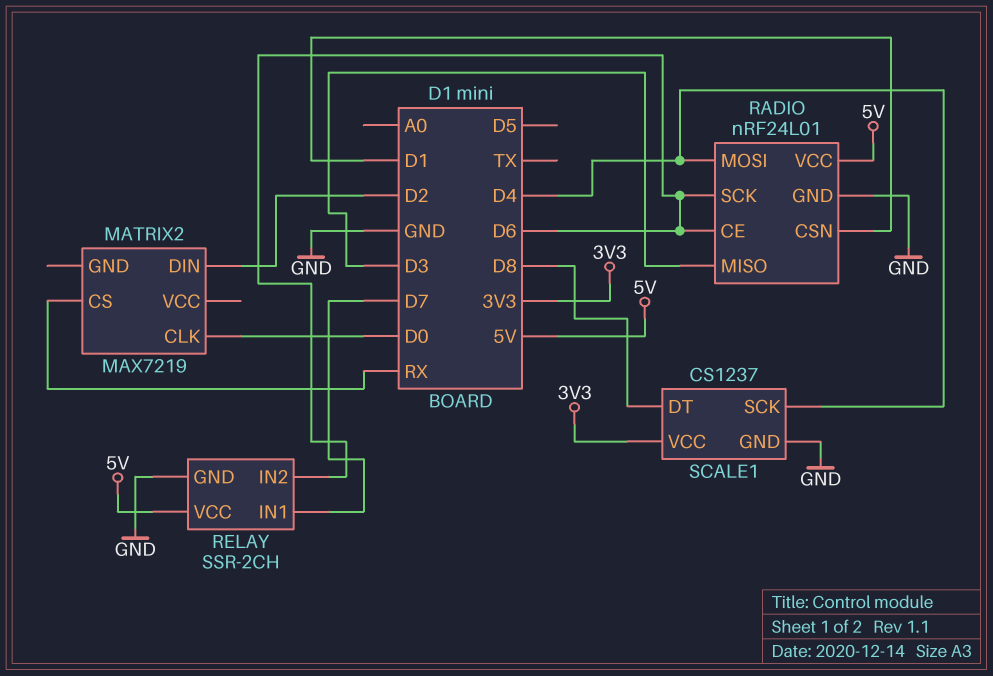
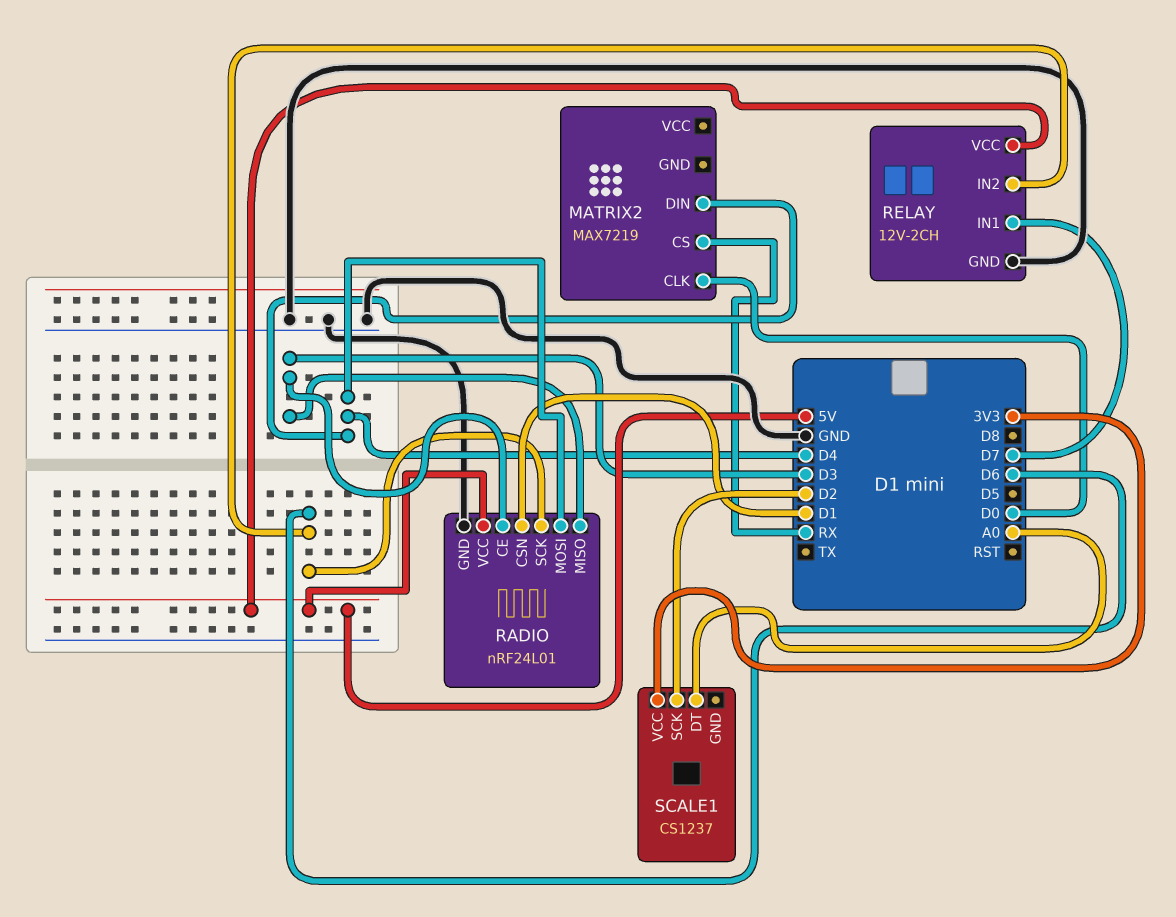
MATRIX2 pin DIN: D2 -> D4
RADIO pin CE: D6 -> D3
RELAY: SSR-2CH -> 12V-2CH
SCALE1 pin DT: D8 -> A0
SCALE1 pin GND: GND -> none
SCALE1 pin SCK: D4 -> D2

